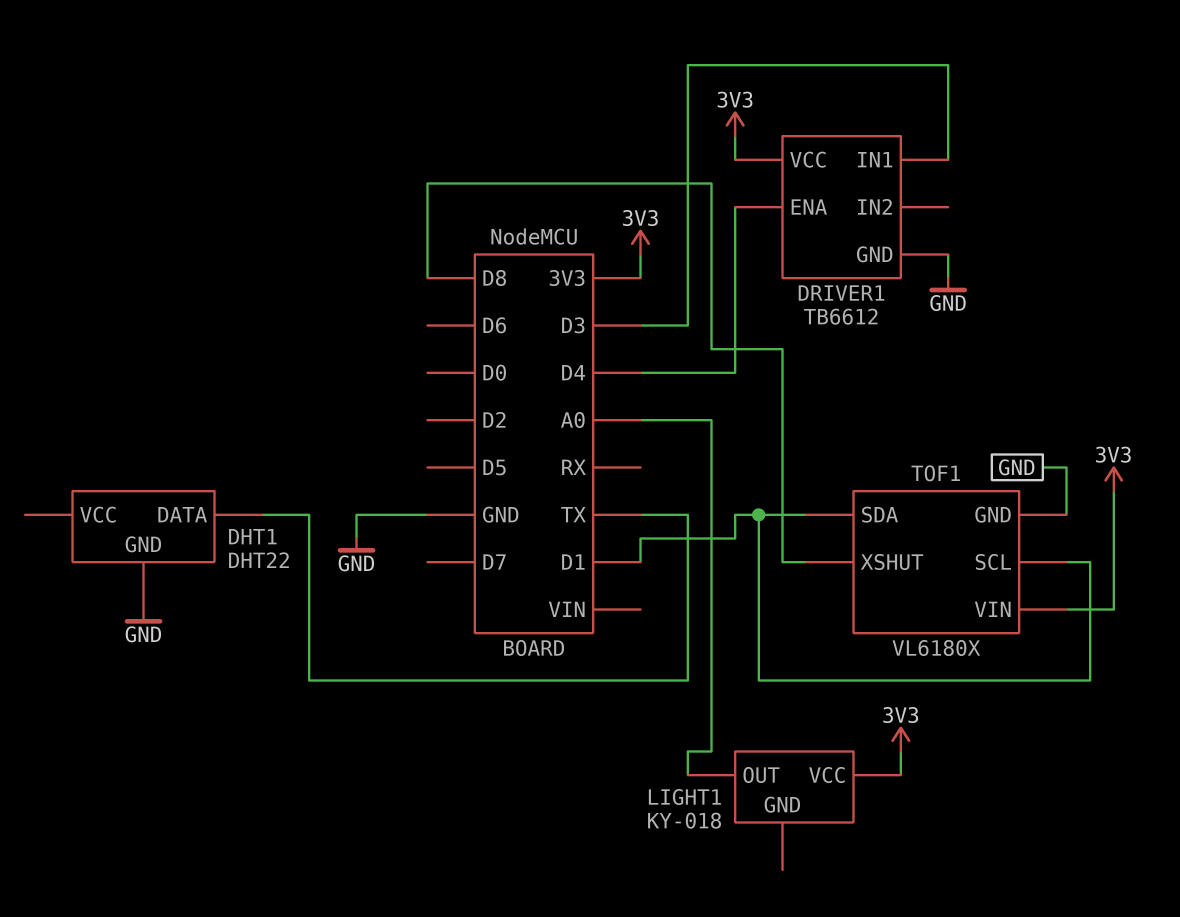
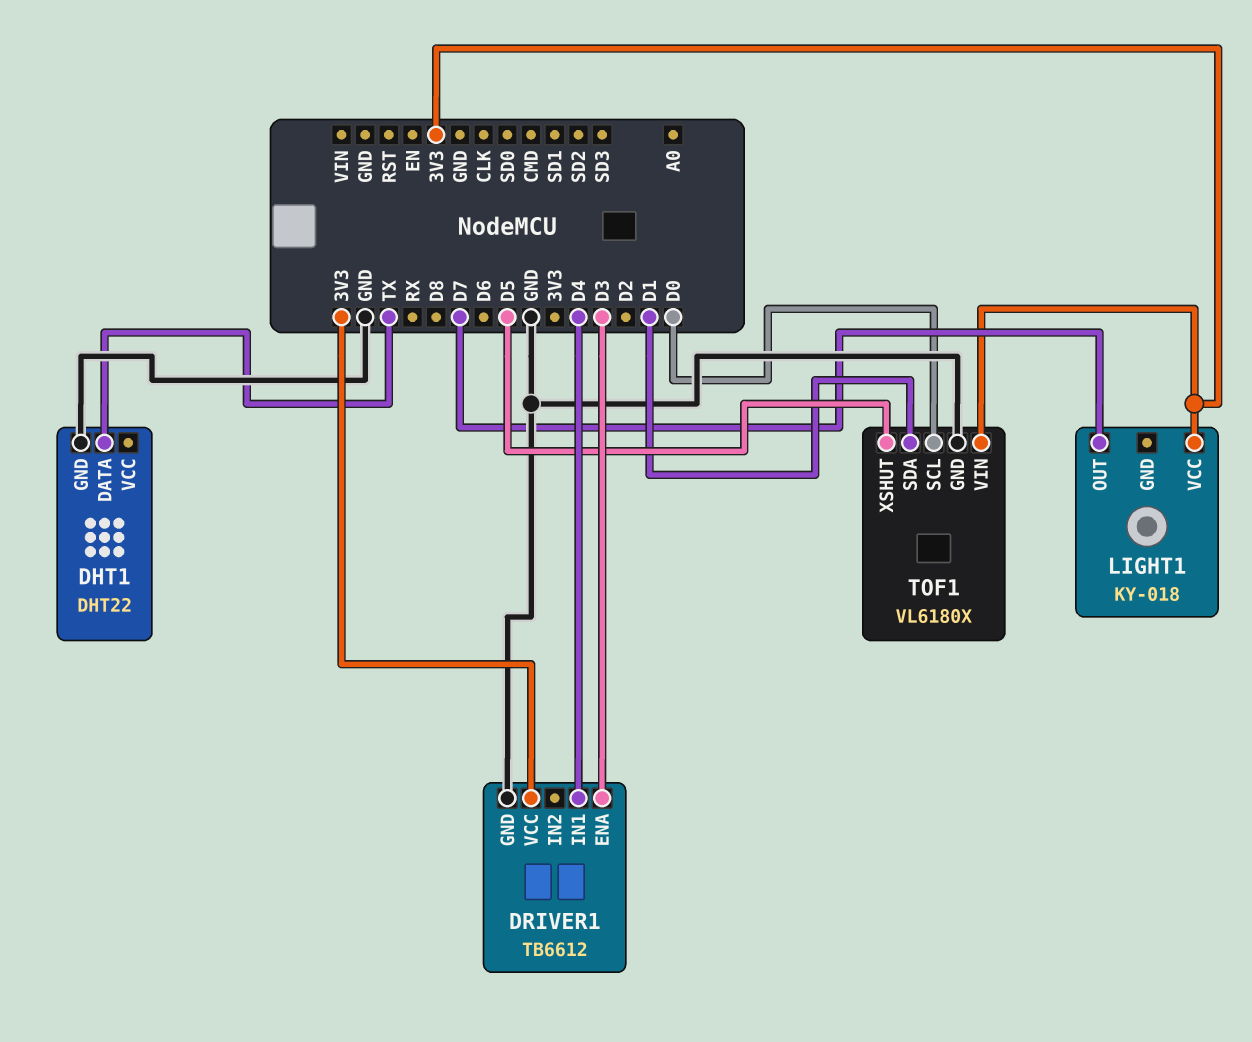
DRIVER1 pin ENA: D4 -> D3
DRIVER1 pin IN1: D3 -> D4
LIGHT1 pin OUT: A0 -> D7
TOF1 pin SCL: D1 -> D0
TOF1 pin XSHUT: D8 -> D5

